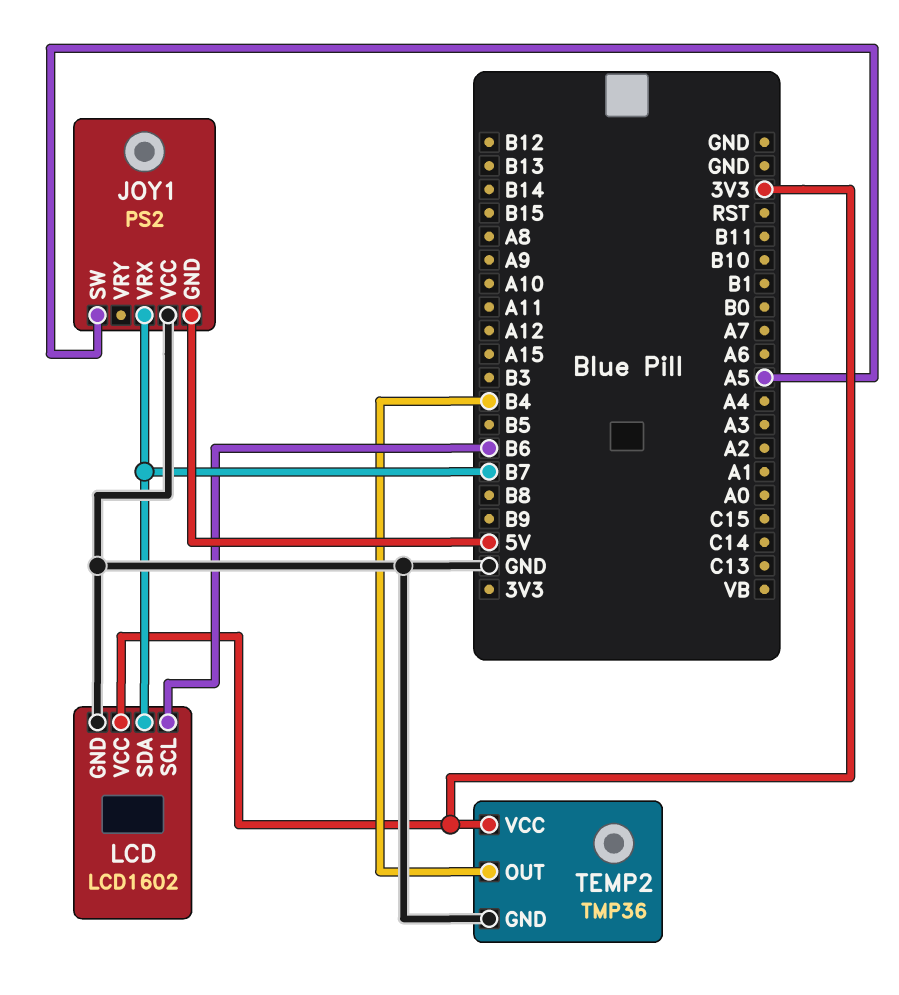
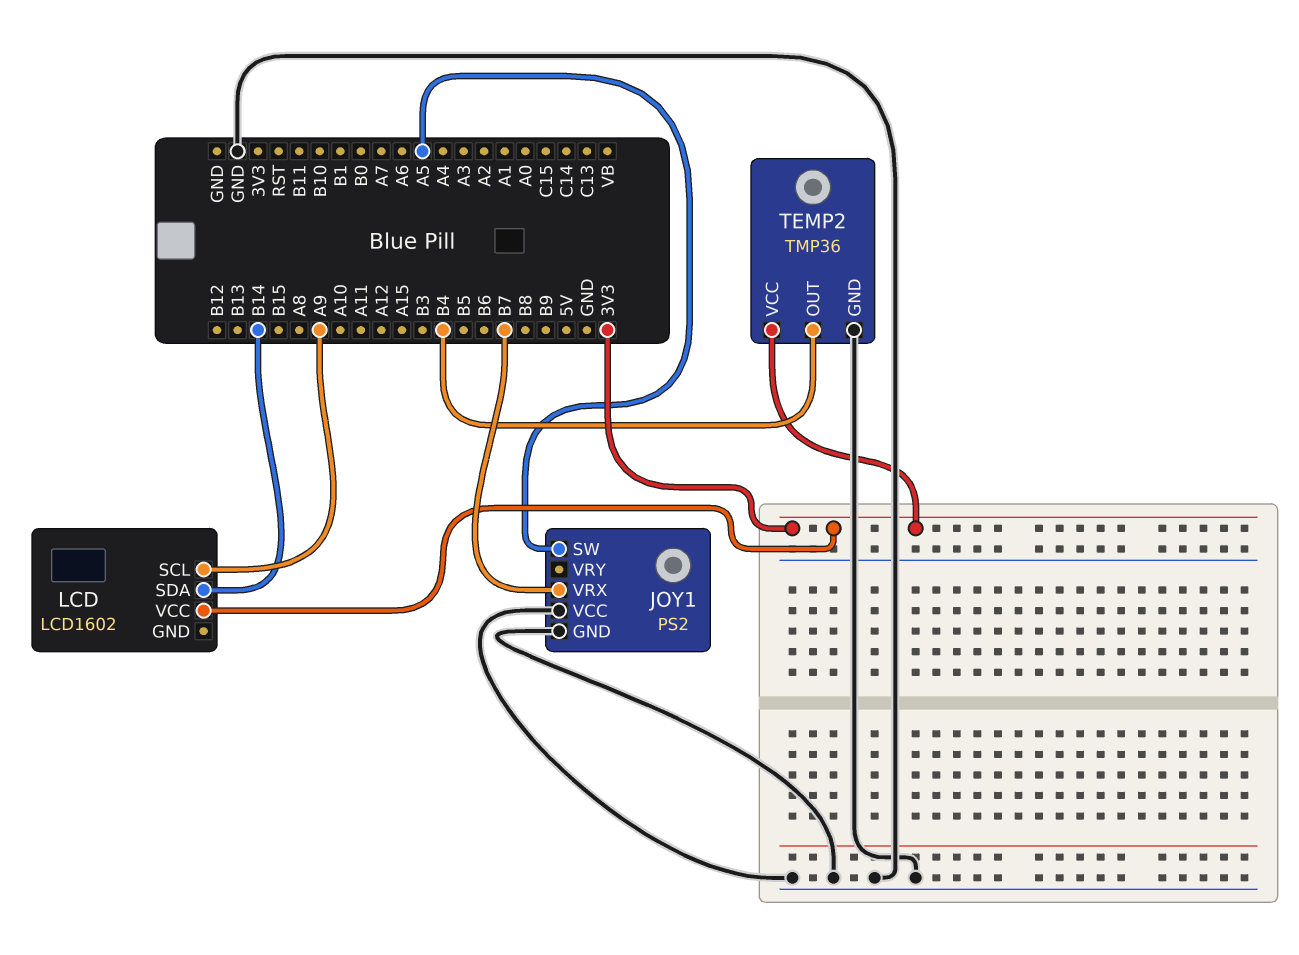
JOY1 pin GND: 5V -> GND
LCD pin GND: GND -> none
LCD pin SCL: B6 -> A9
LCD pin SDA: B7 -> B14

